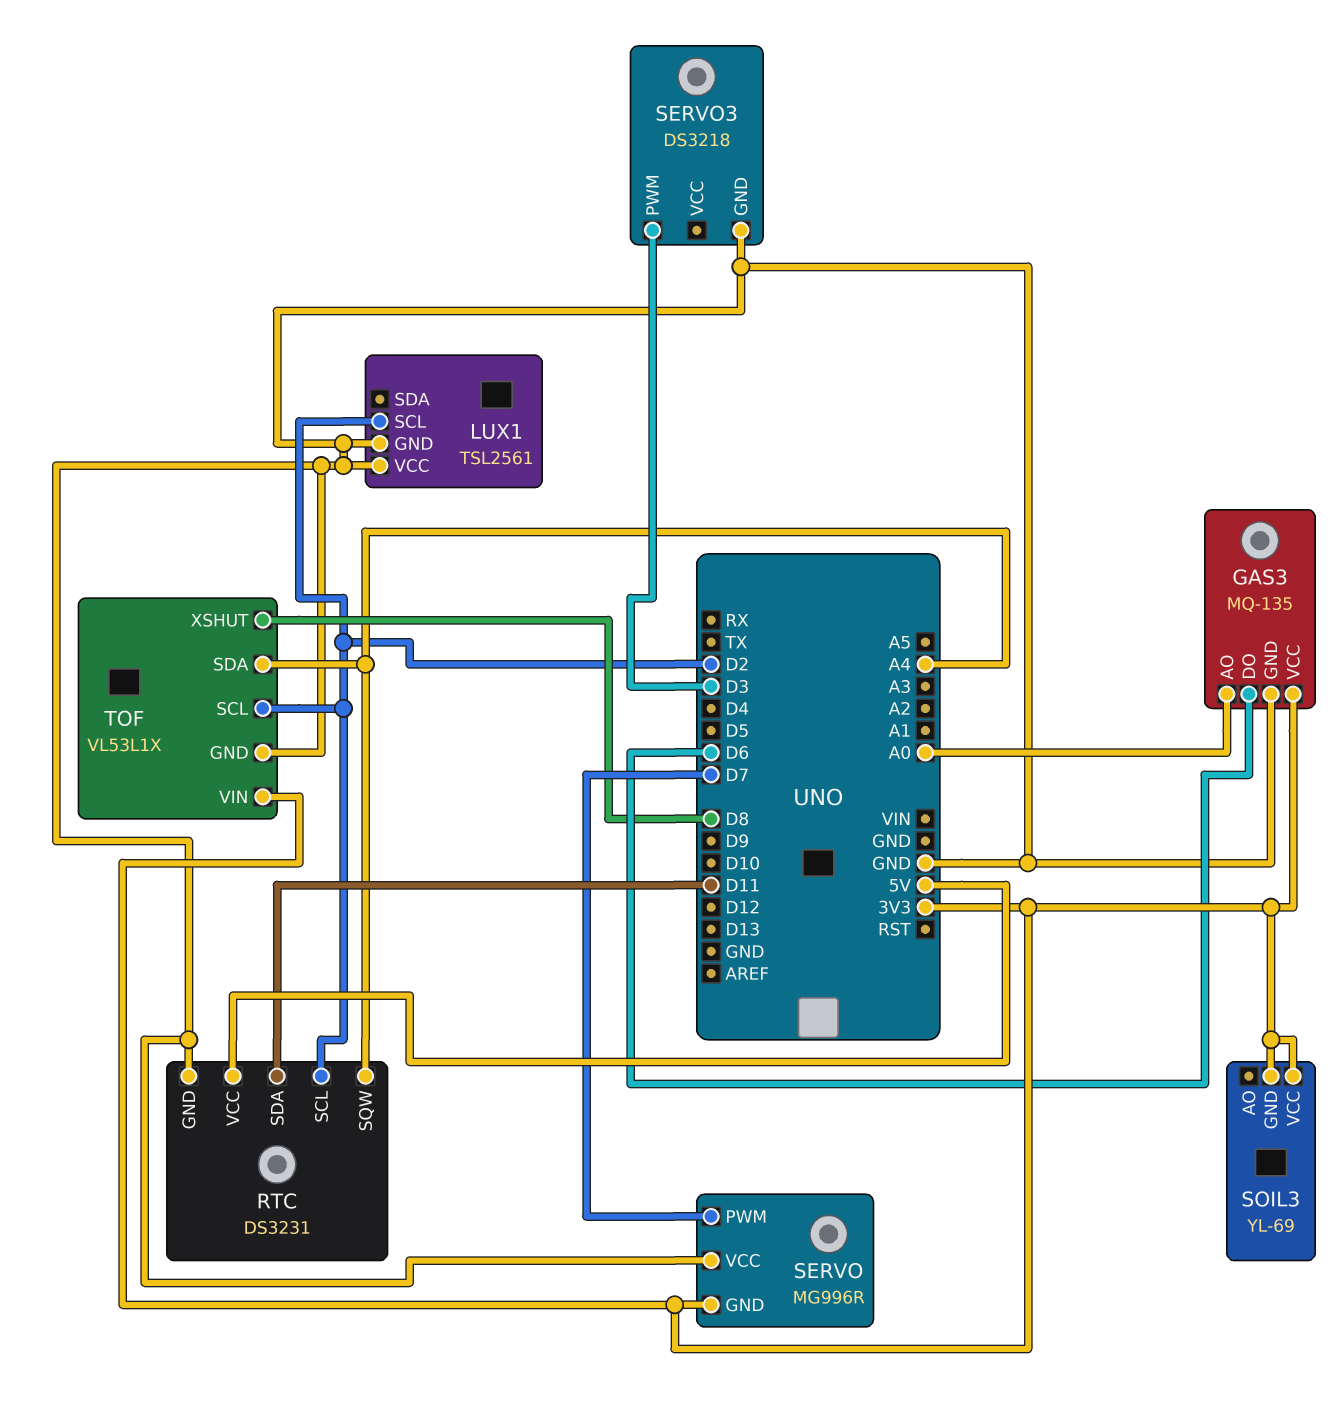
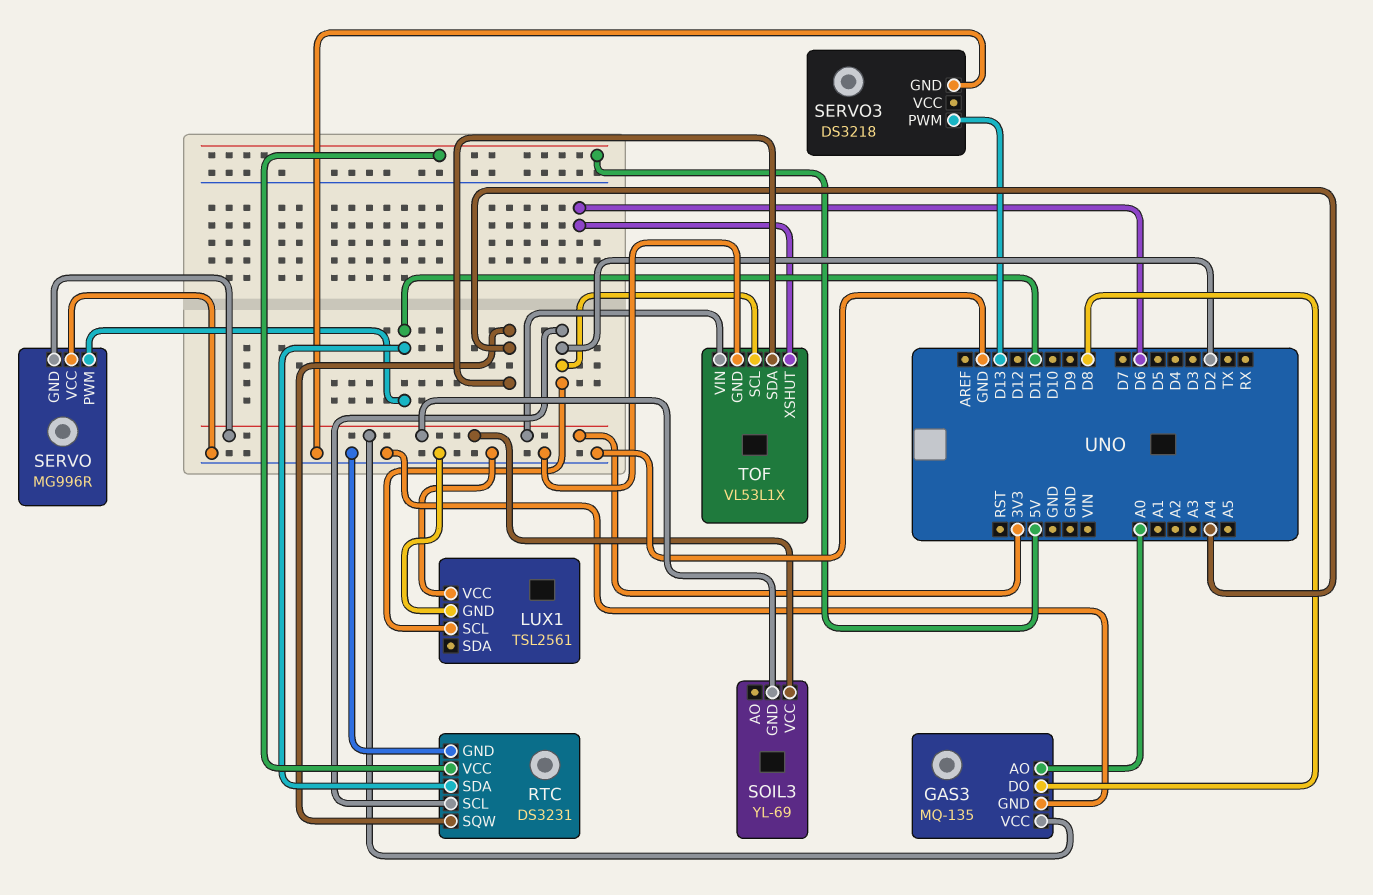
GAS3 pin DO: D6 -> D8
SERVO pin PWM: D7 -> D11
SERVO3 pin PWM: D3 -> D13
TOF pin XSHUT: D8 -> D6

